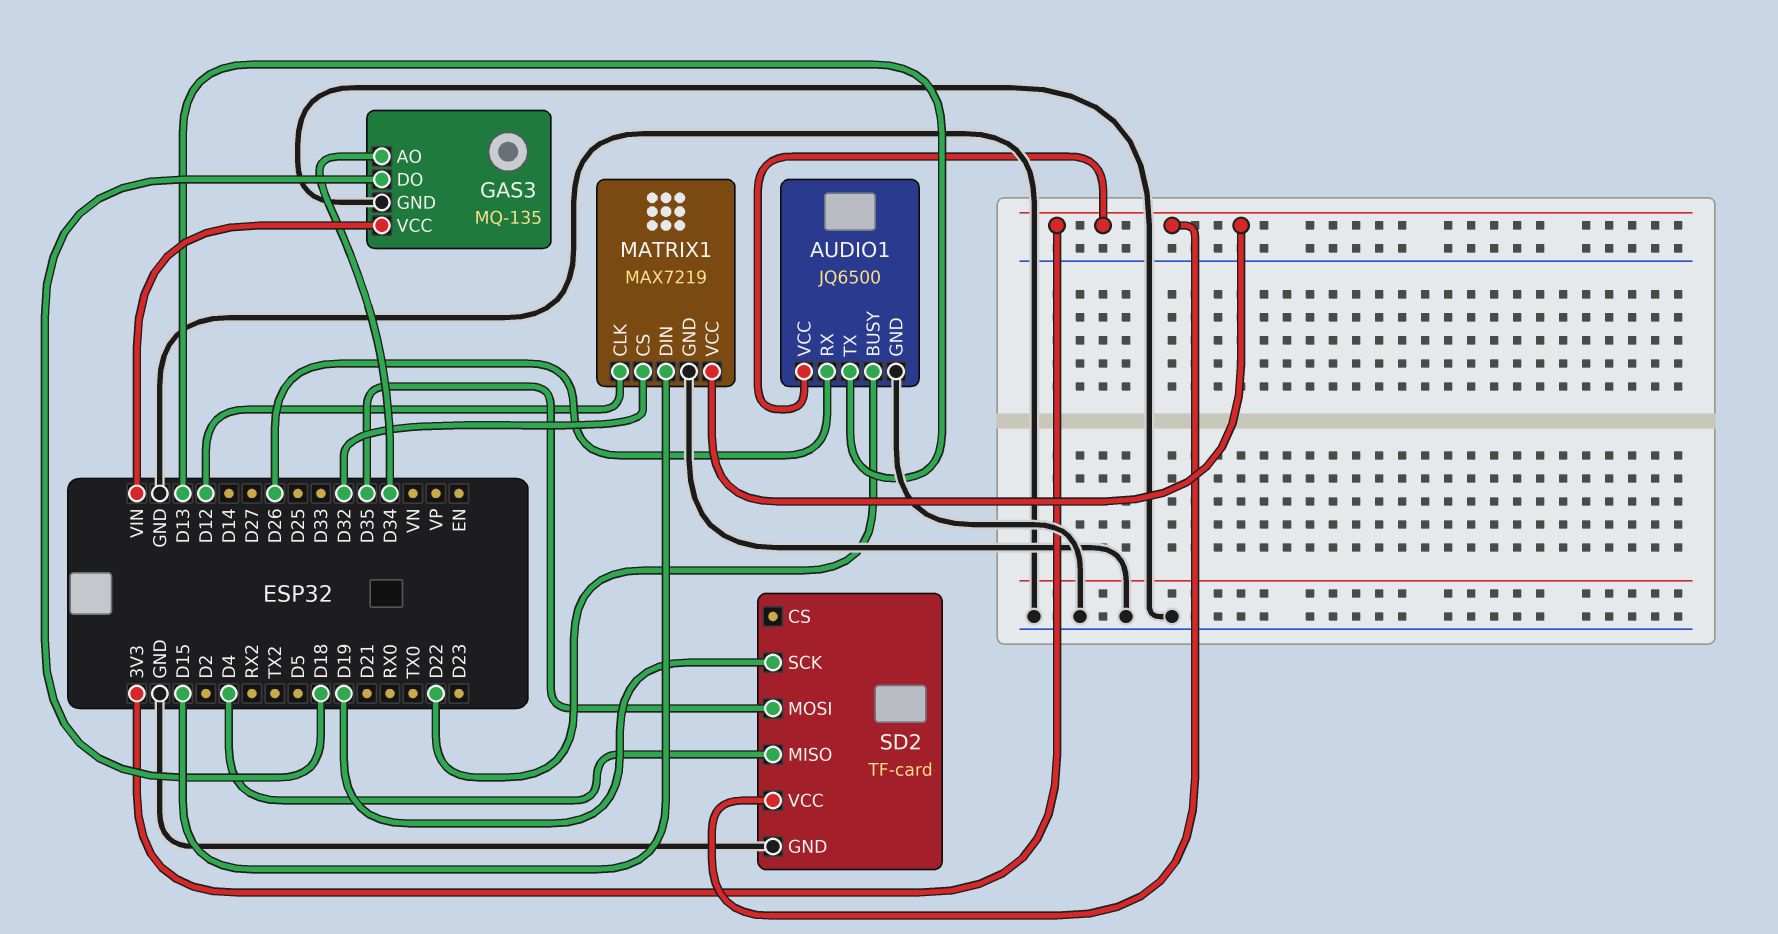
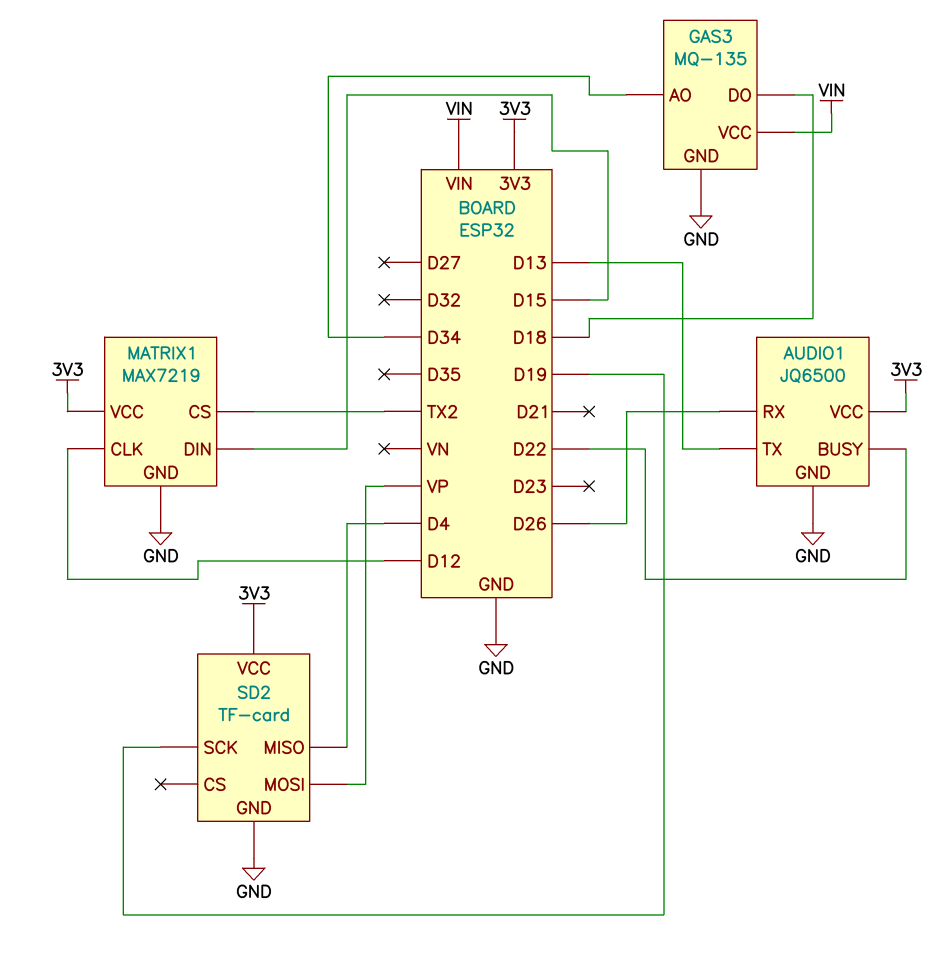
MATRIX1 pin CS: D32 -> TX2
SD2 pin MOSI: D35 -> VP

